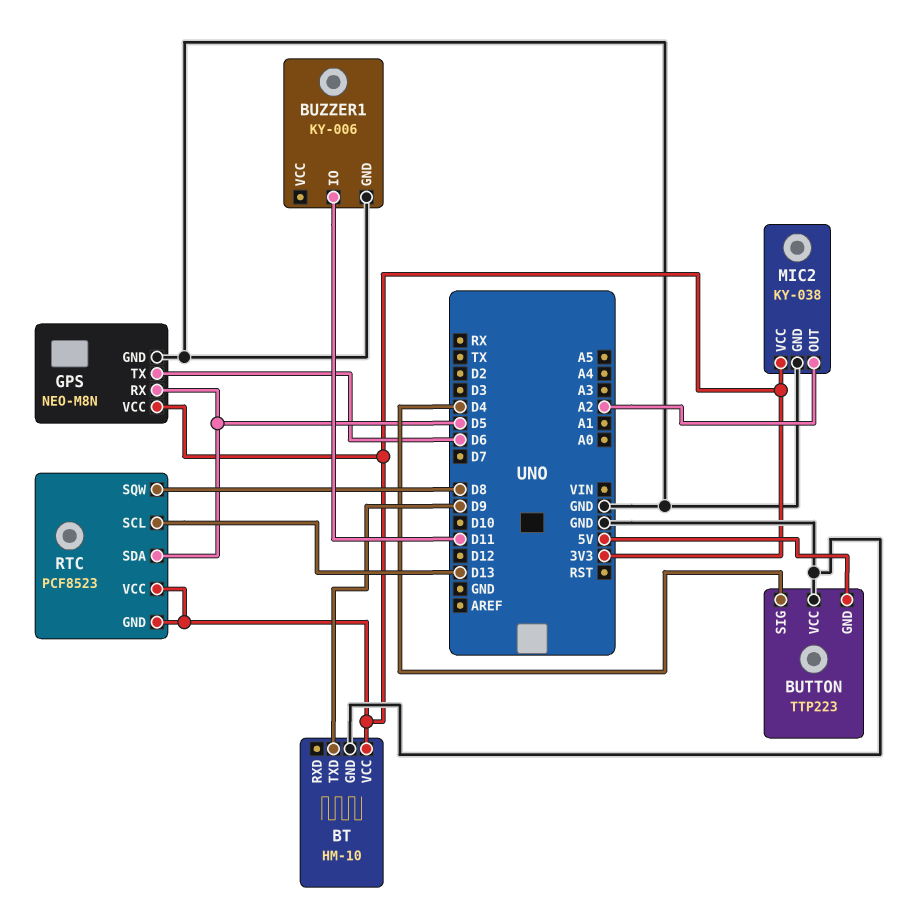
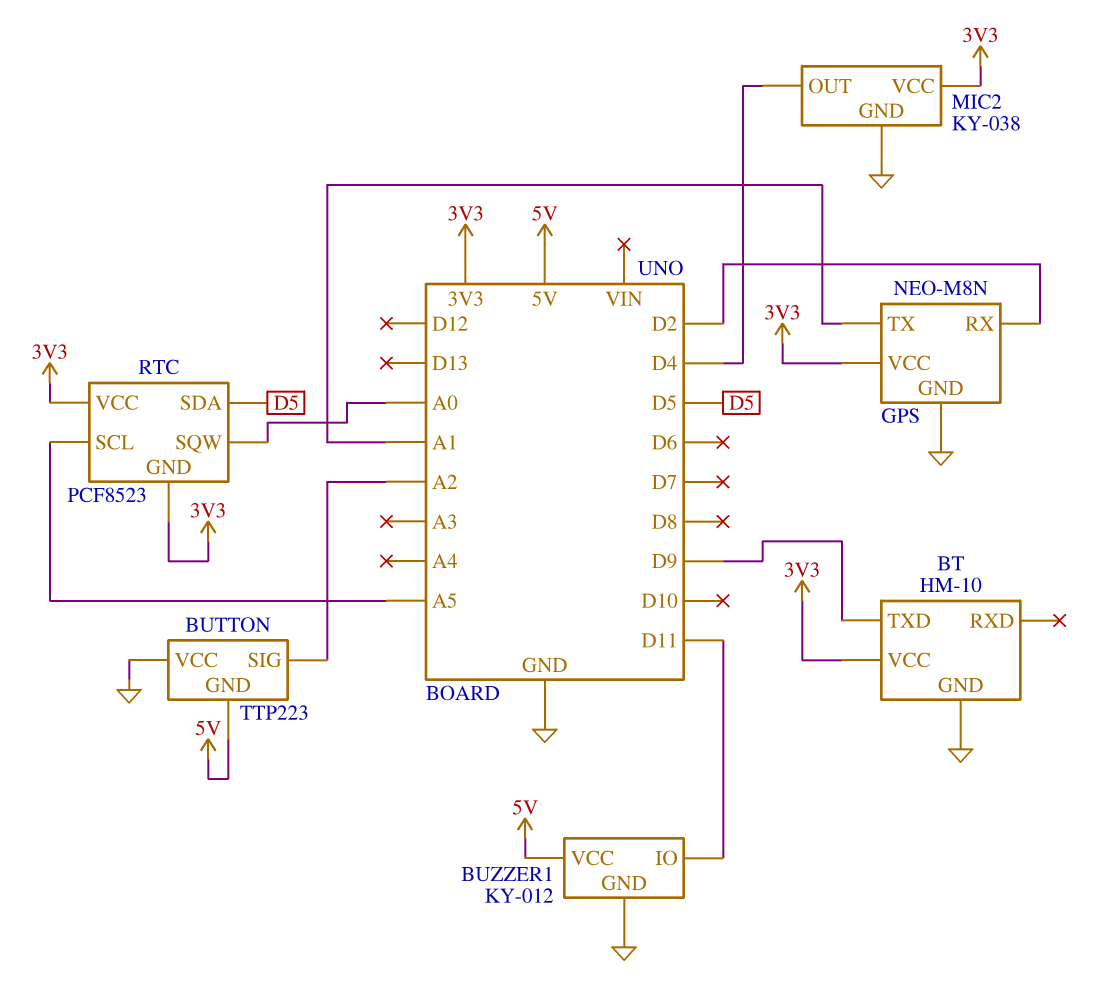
BUTTON pin SIG: D4 -> A2
BUZZER1: KY-006 -> KY-012
BUZZER1 pin VCC: none -> 5V
GPS pin RX: D5 -> D2
GPS pin TX: D6 -> A1
MIC2 pin OUT: A2 -> D4
RTC pin SCL: D13 -> A5
RTC pin SQW: D8 -> A0

